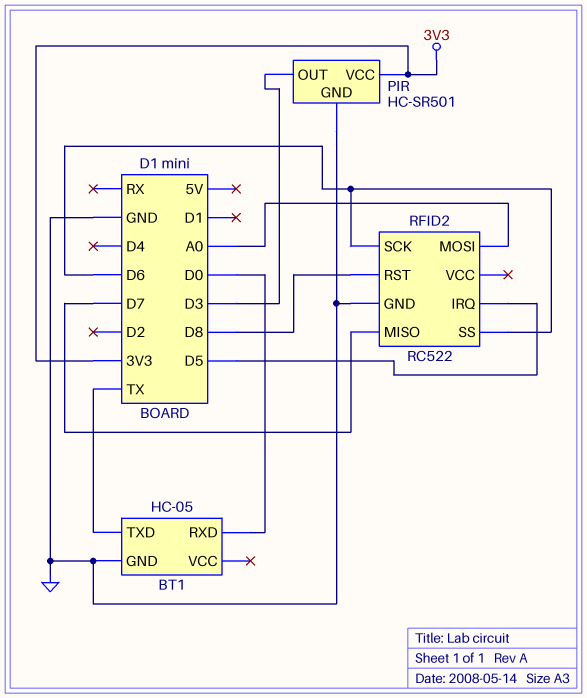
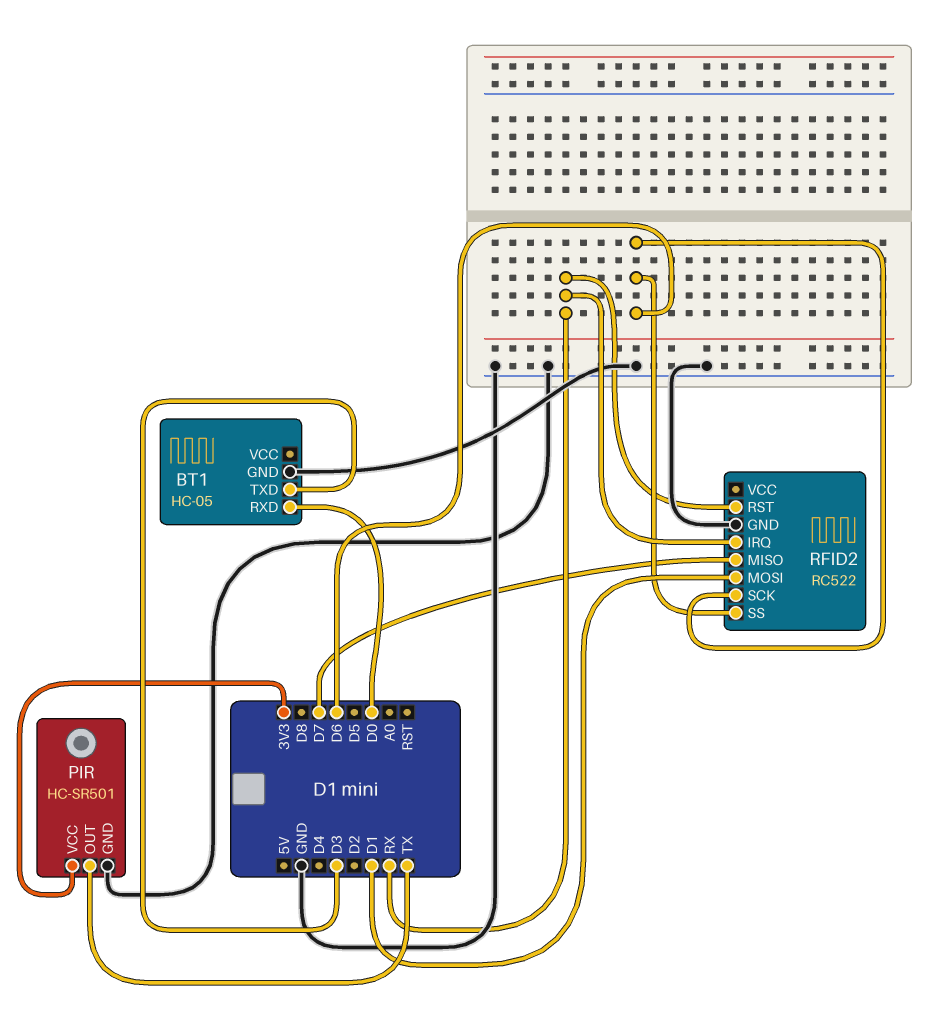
BT1 pin TXD: TX -> D3
PIR pin OUT: D3 -> TX
RFID2 pin IRQ: D5 -> RX
RFID2 pin MOSI: A0 -> D1
RFID2 pin RST: D8 -> RX

